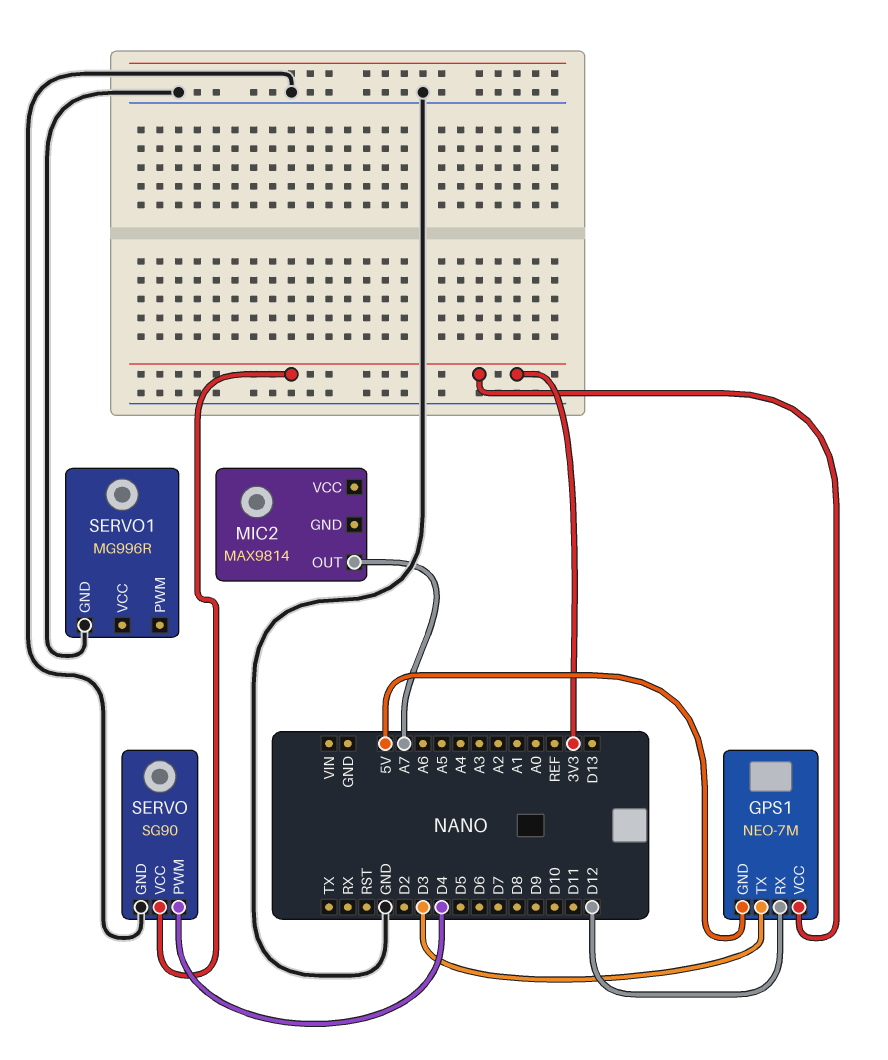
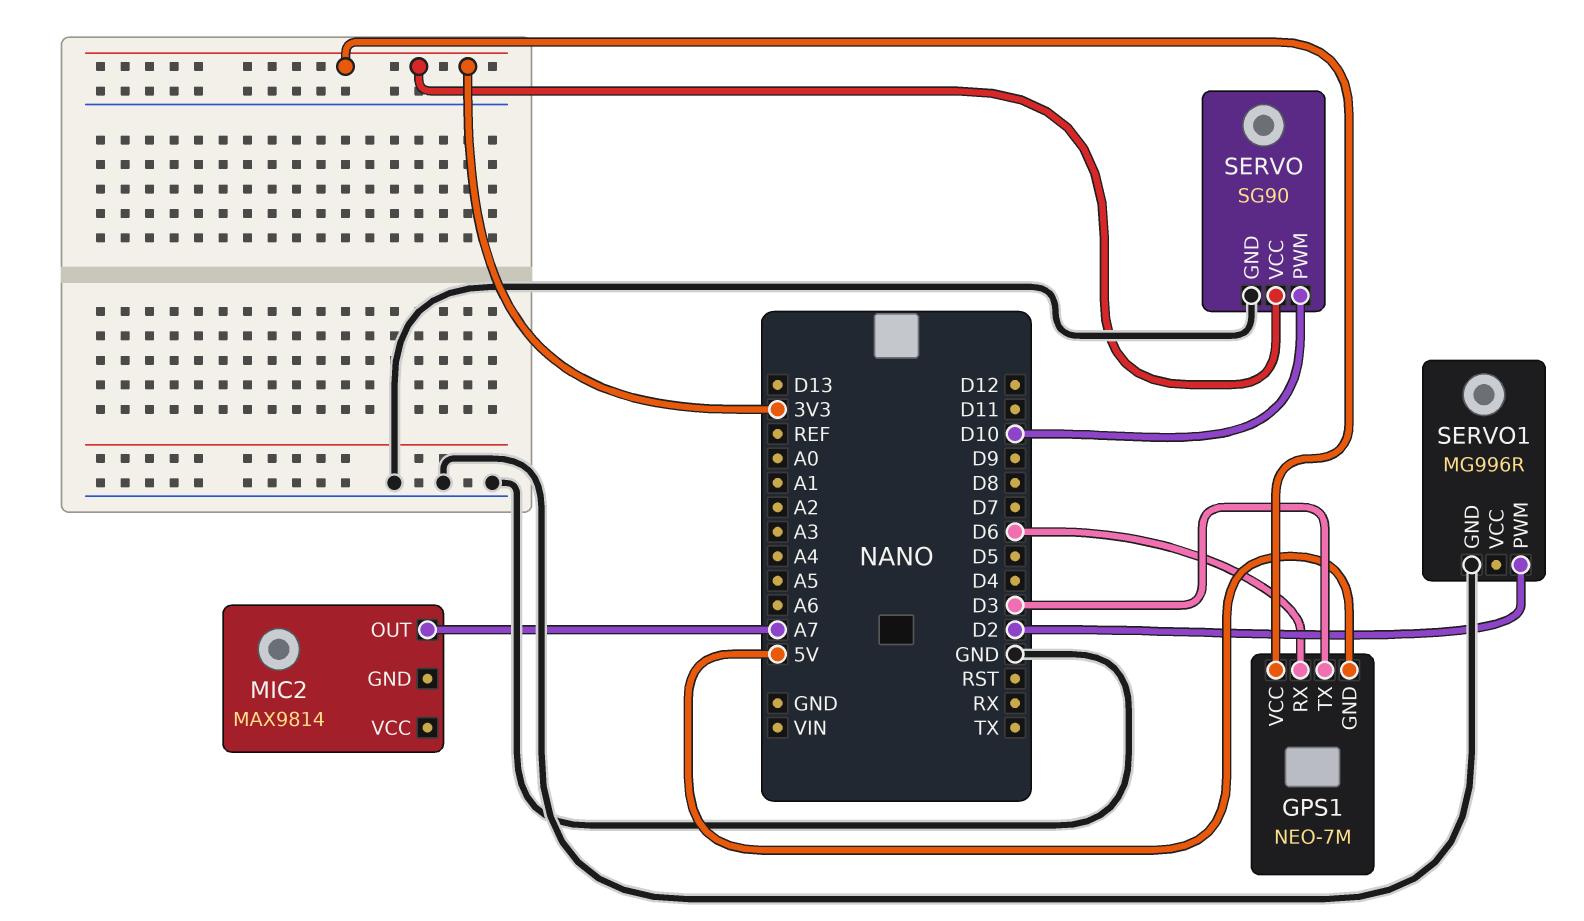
GPS1 pin RX: D12 -> D6
SERVO pin PWM: D4 -> D10
SERVO1 pin PWM: none -> D2

